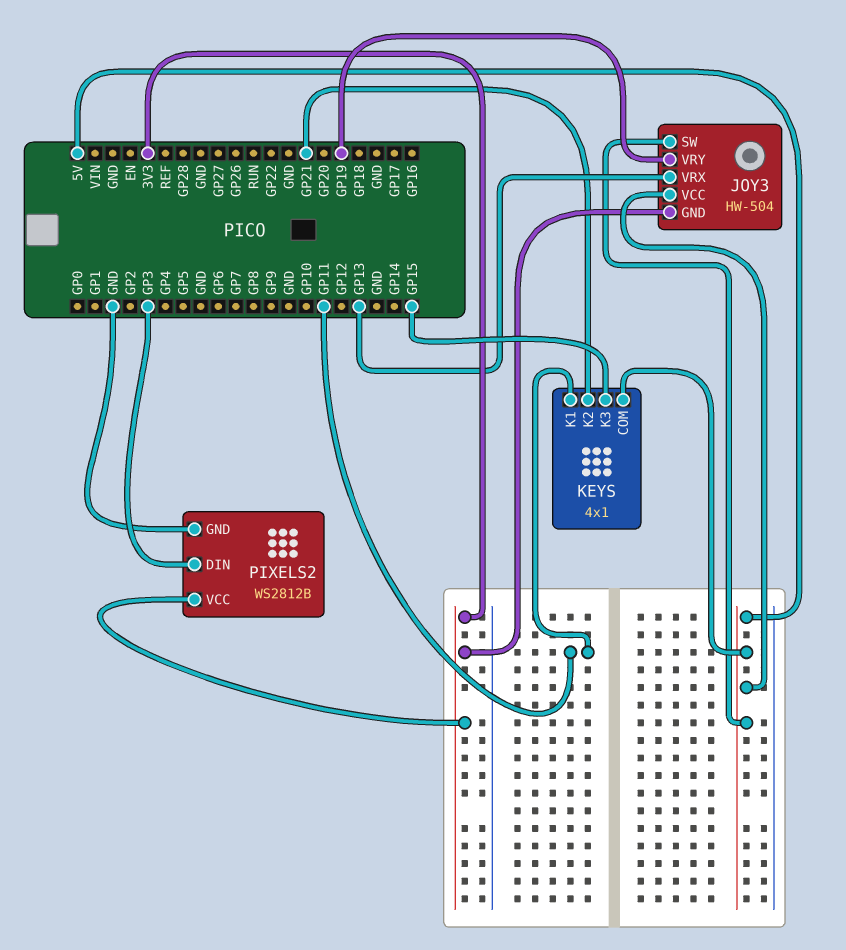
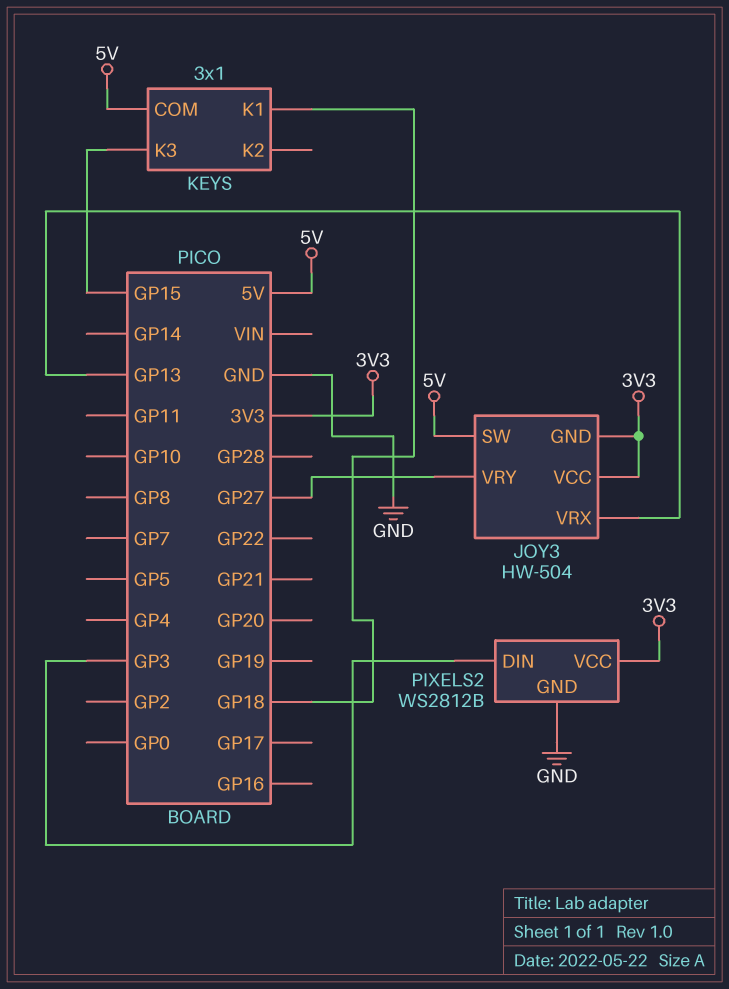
JOY3 pin VCC: 5V -> 3V3
JOY3 pin VRY: GP19 -> GP27
KEYS: 4x1 -> 3x1
KEYS pin K1: GP11 -> GP18
KEYS pin K2: GP21 -> none

